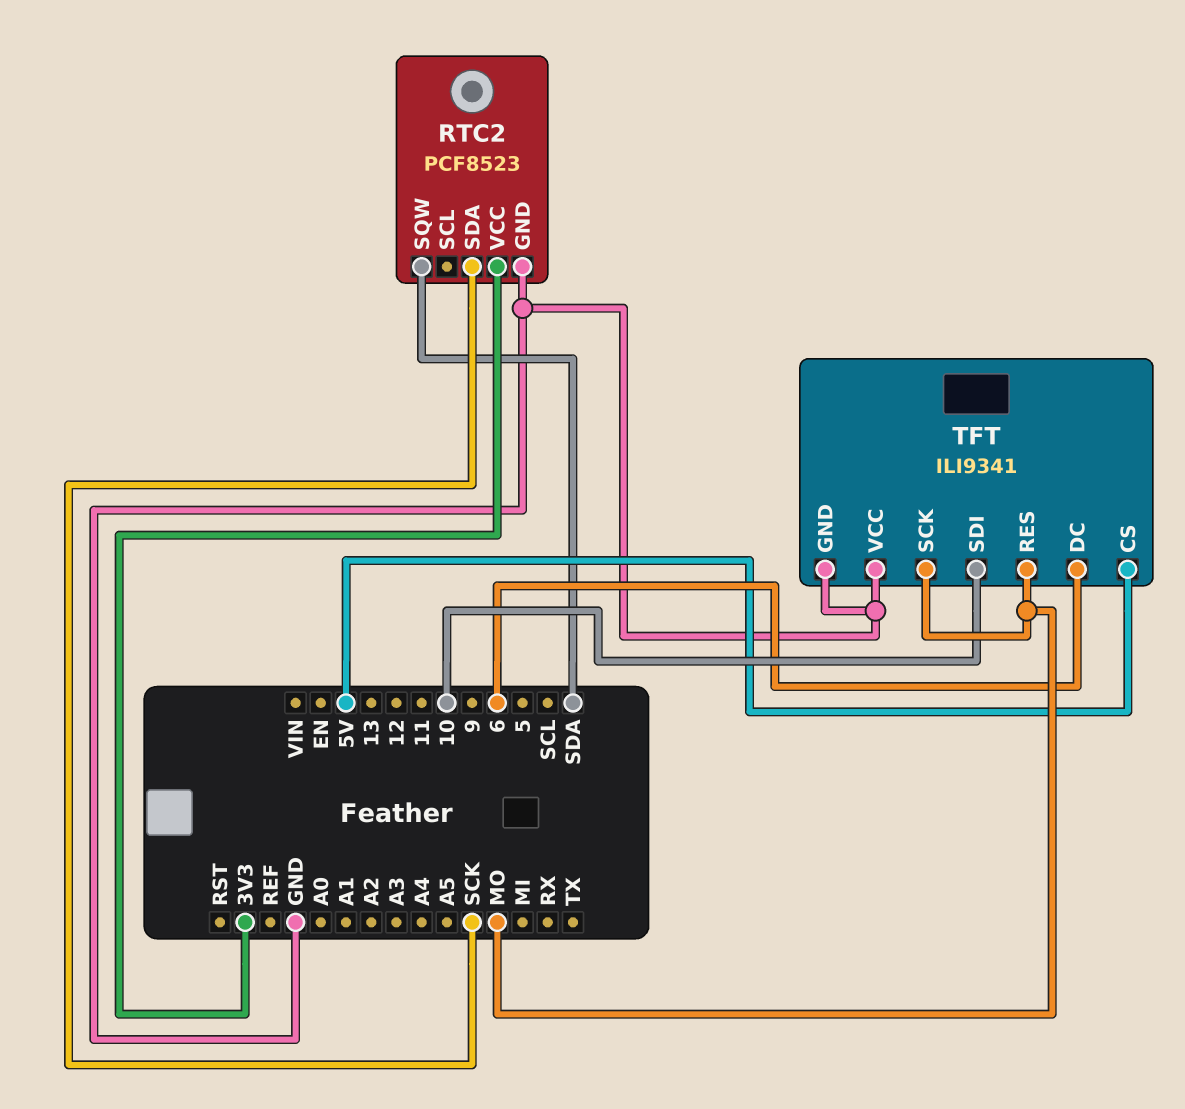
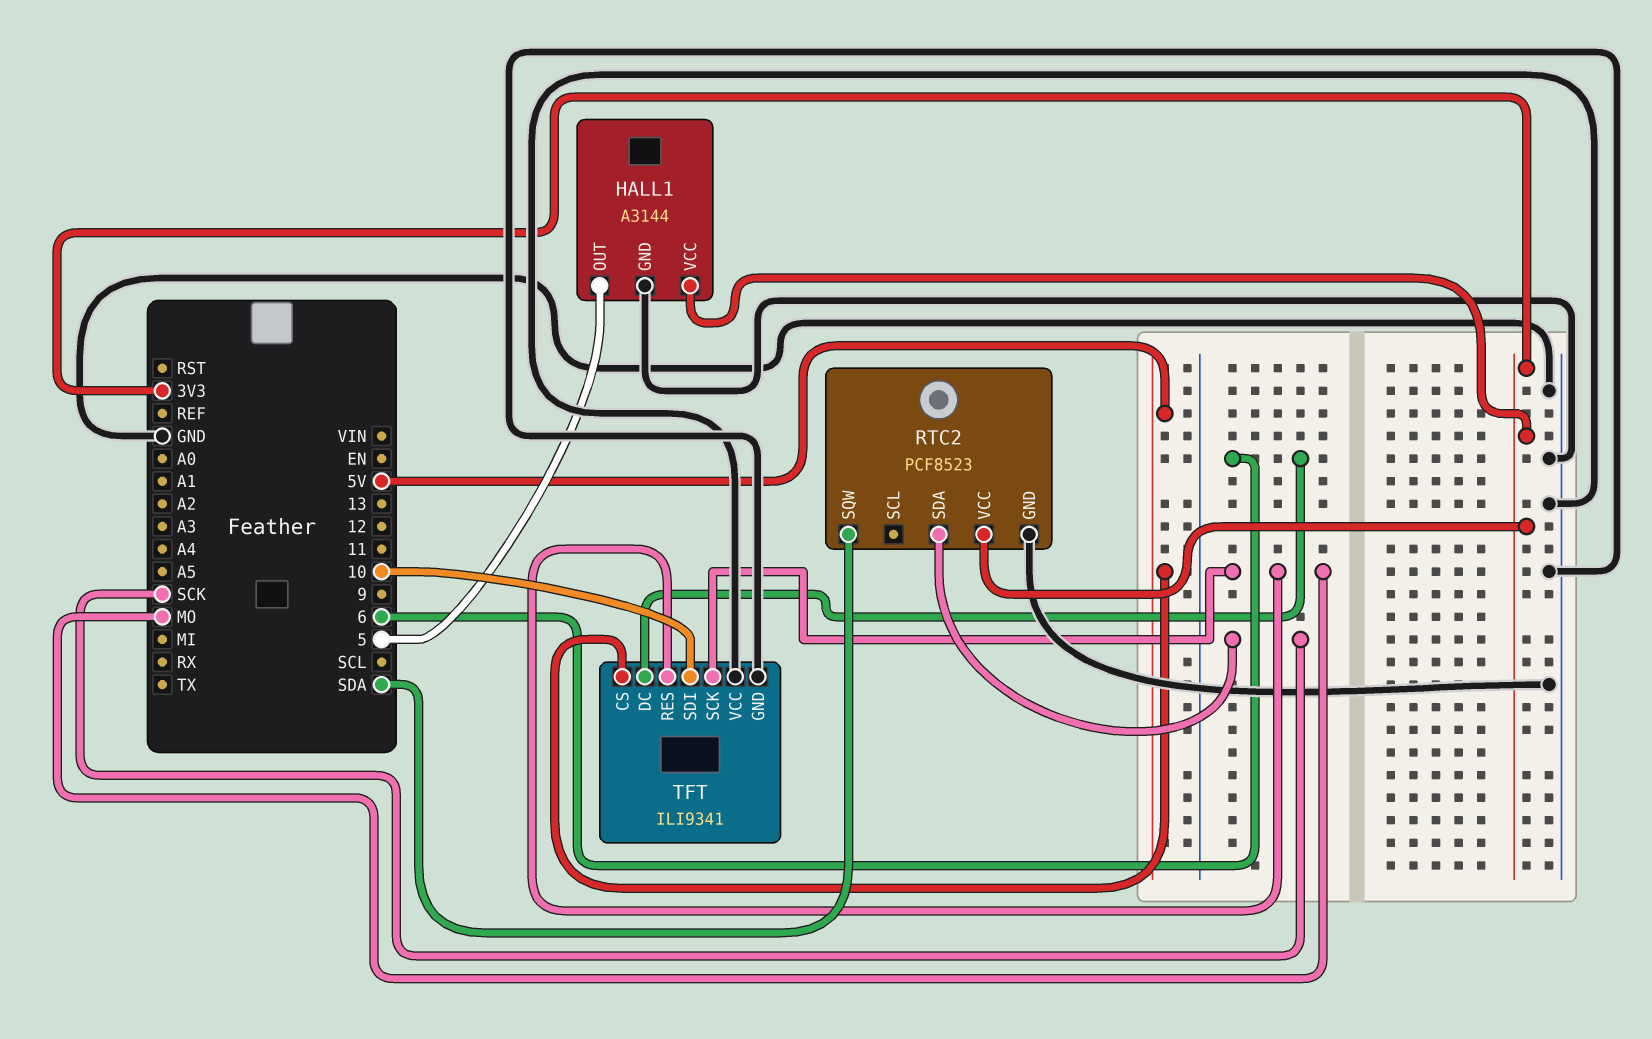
HALL1: none -> A3144
HALL1 pin GND: none -> GND
HALL1 pin OUT: none -> 5
HALL1 pin VCC: none -> 3V3

